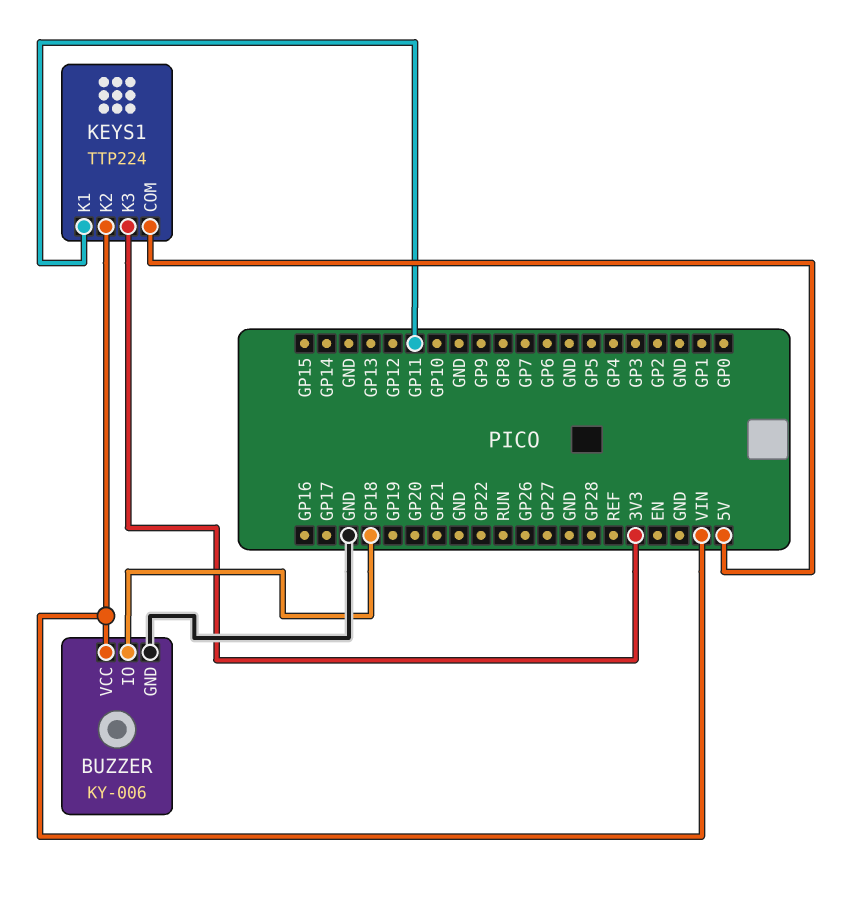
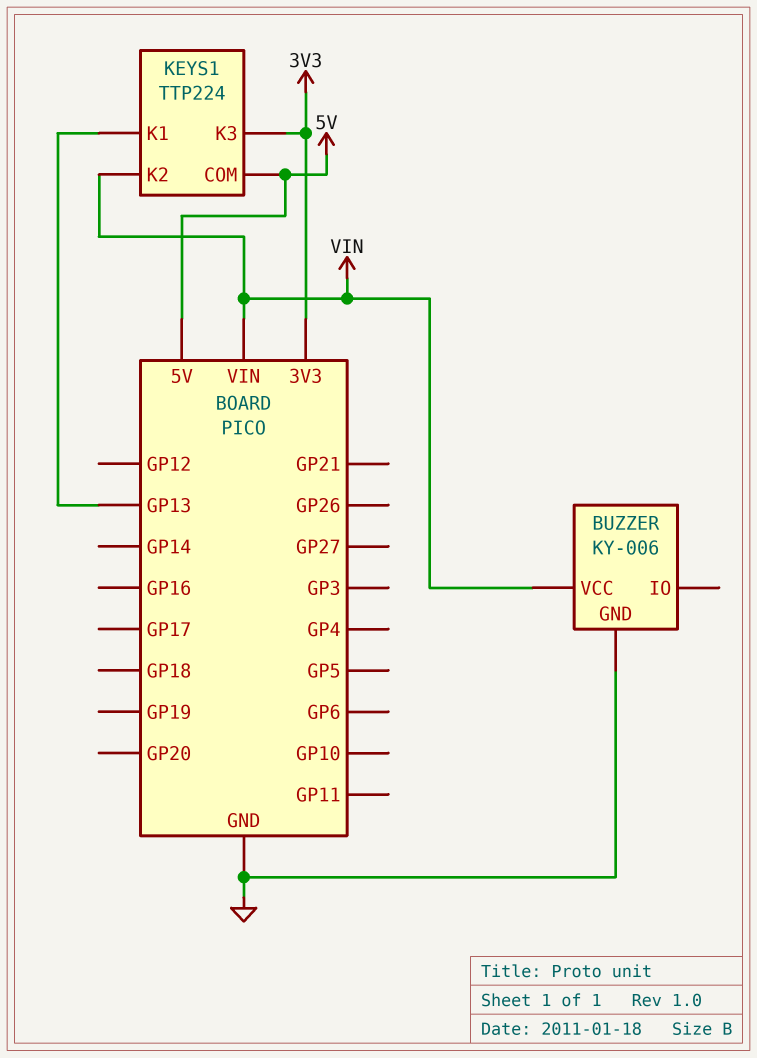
BUZZER pin IO: GP18 -> none
KEYS1 pin K1: GP11 -> GP13

